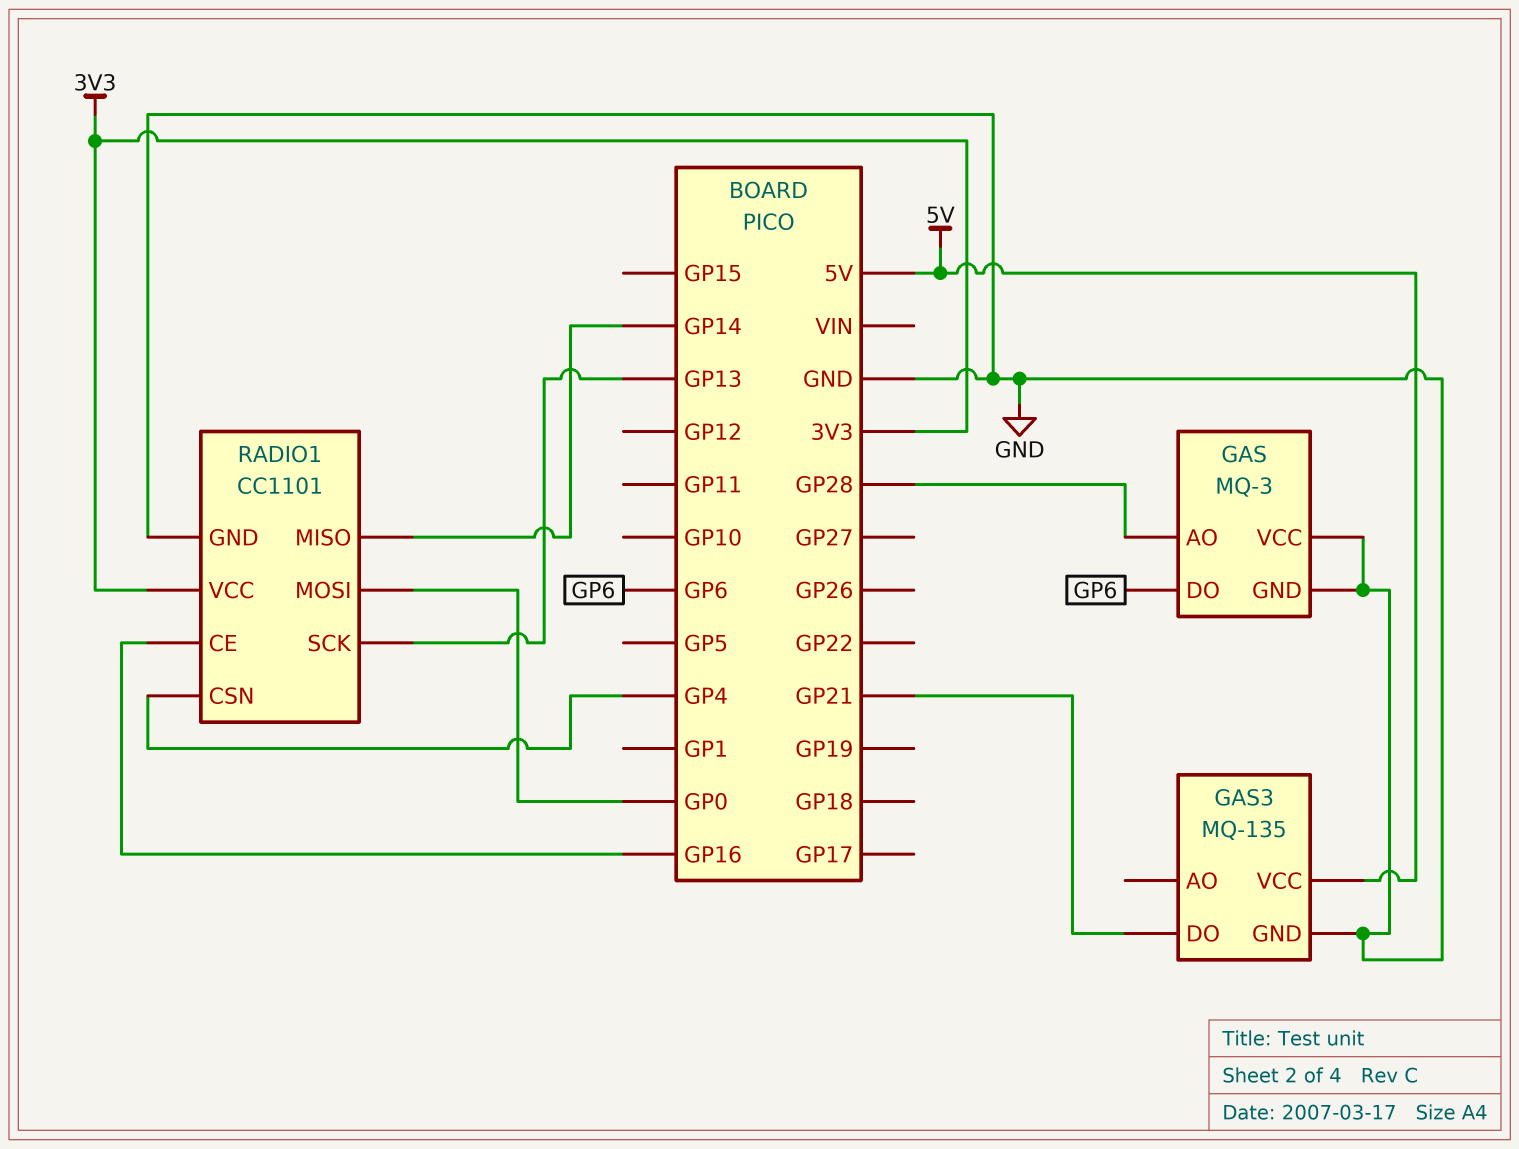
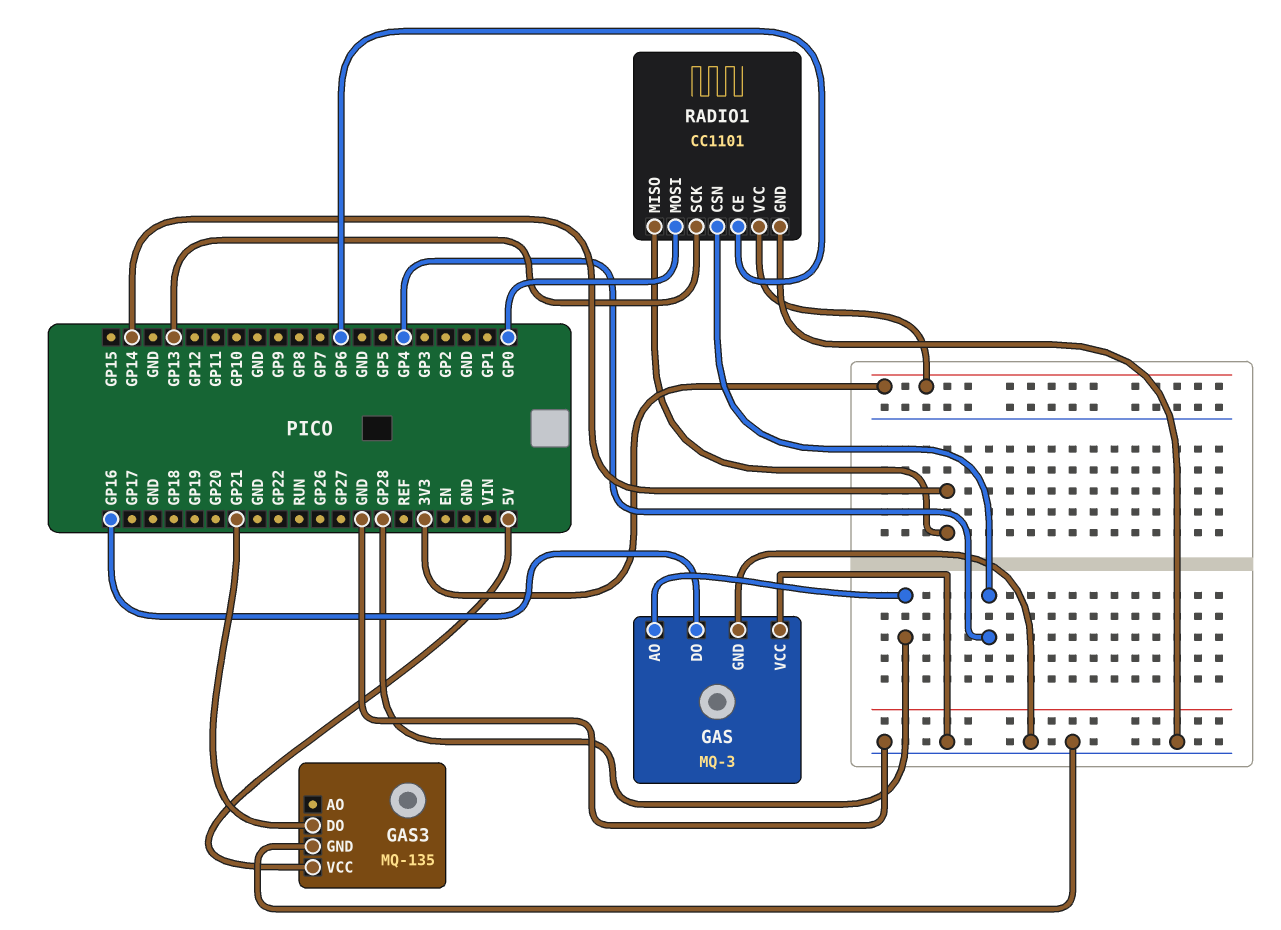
GAS pin DO: GP6 -> GP16
RADIO1 pin CE: GP16 -> GP6

